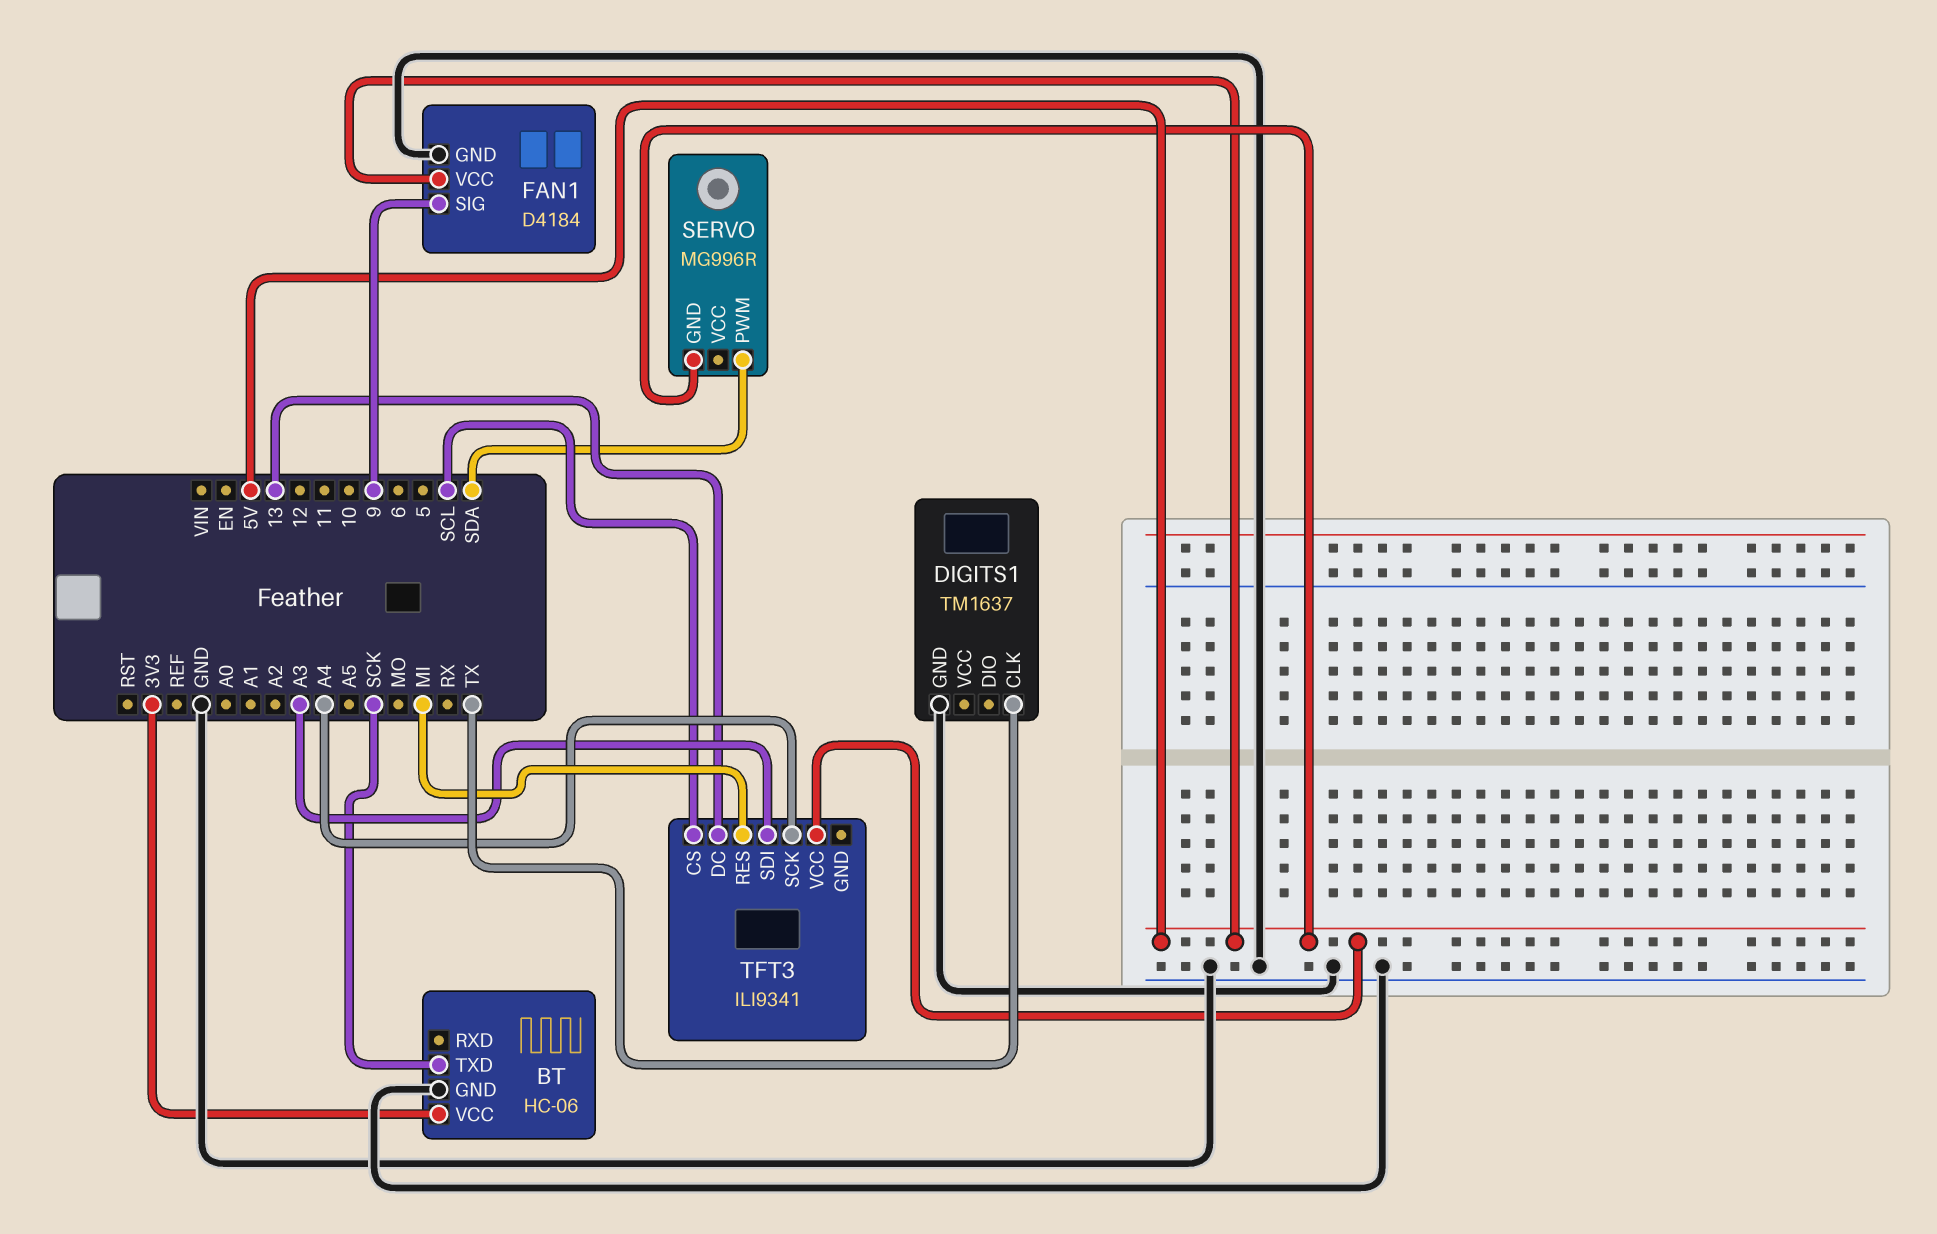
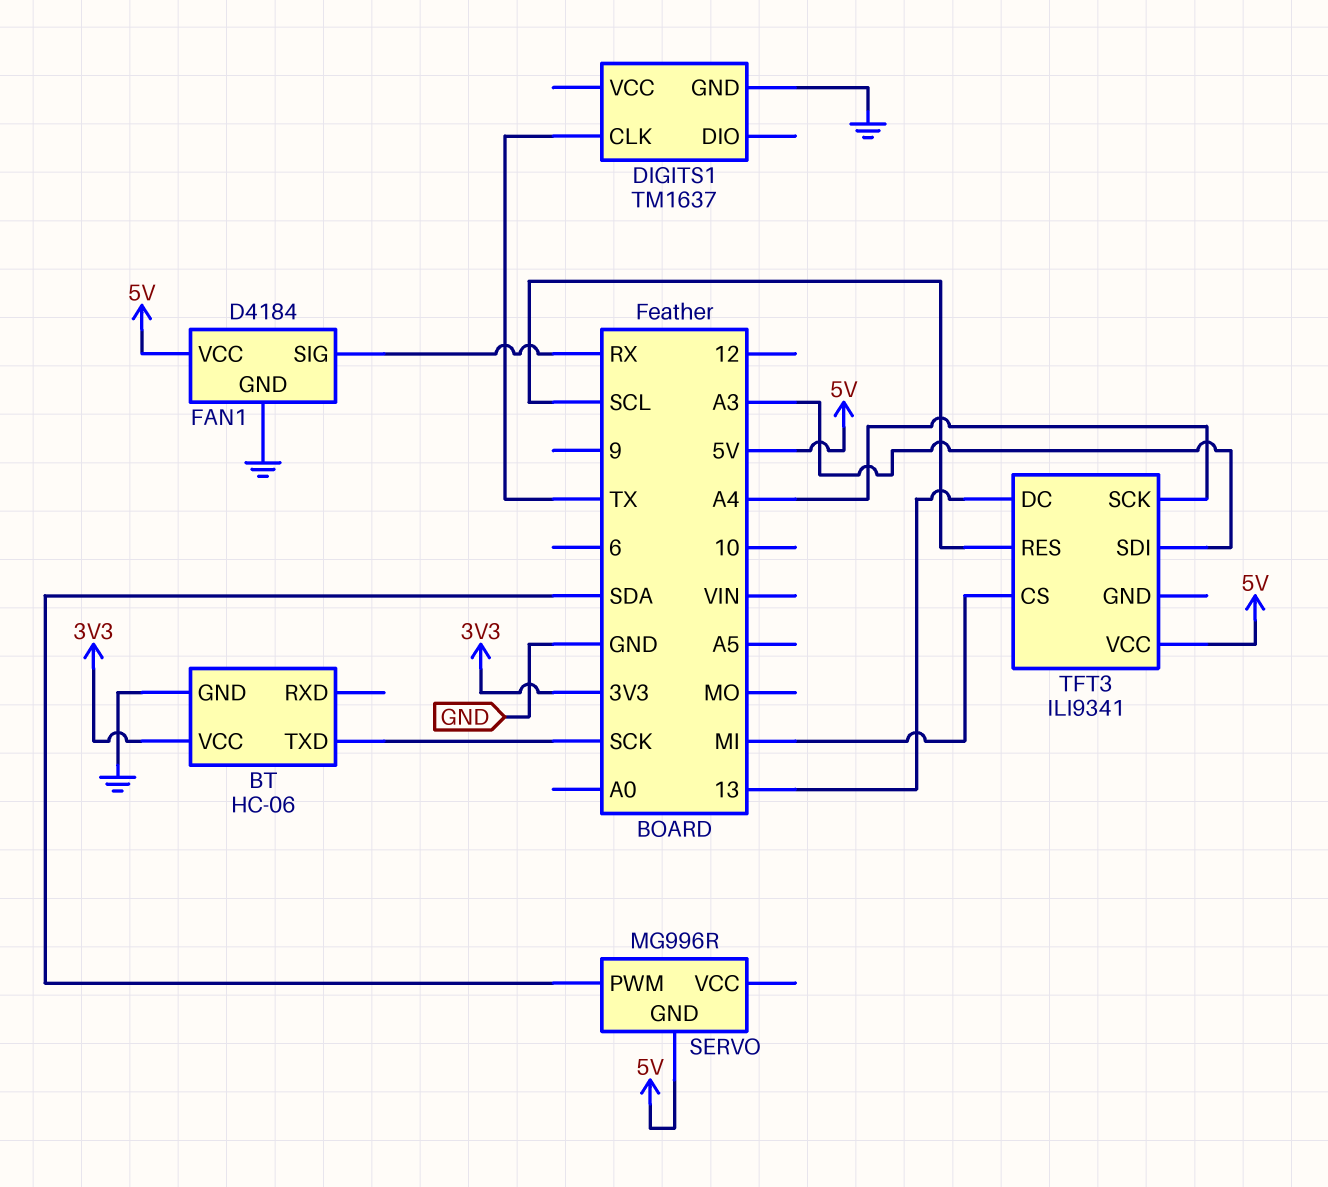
FAN1 pin SIG: 9 -> RX
TFT3 pin CS: SCL -> MI
TFT3 pin RES: MI -> SCL

